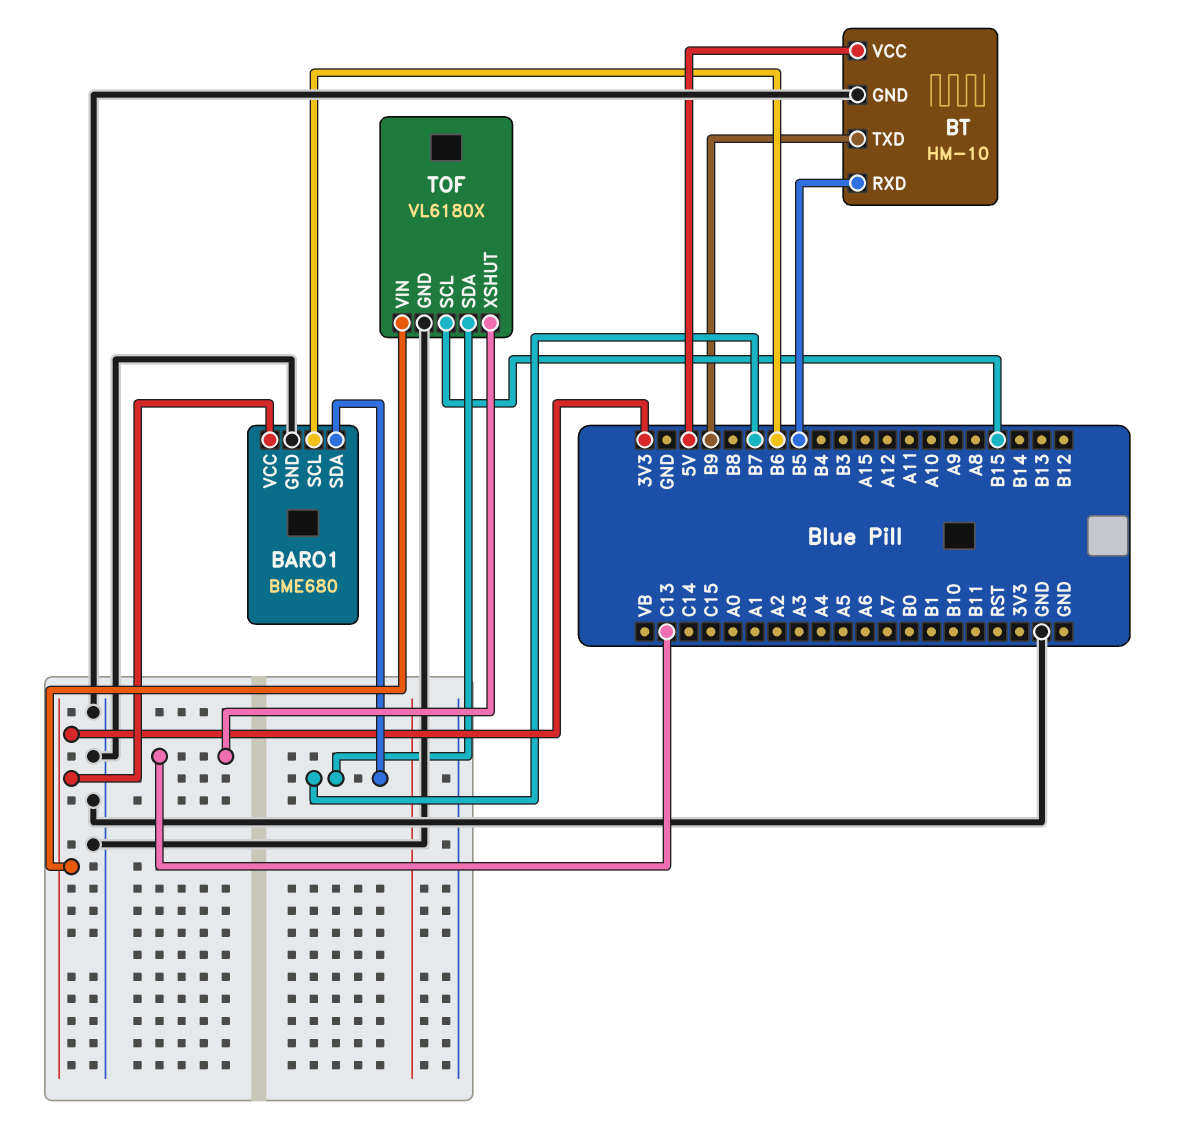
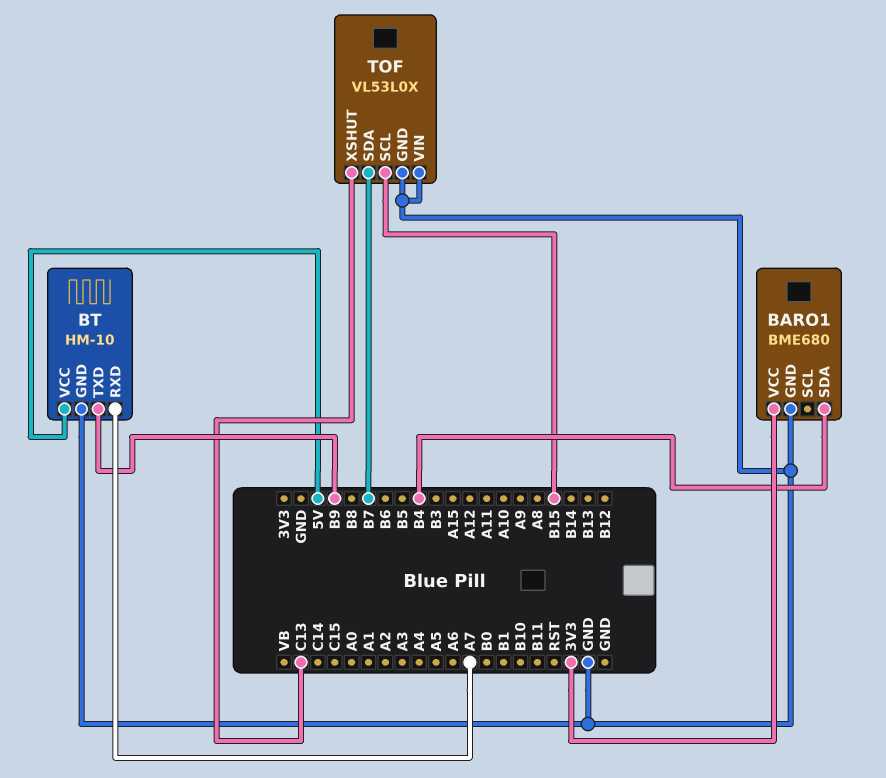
BARO1 pin SCL: B6 -> none
BARO1 pin SDA: B7 -> B4
BT pin RXD: B5 -> A7
TOF: VL6180X -> VL53L0X
TOF pin VIN: 3V3 -> GND

